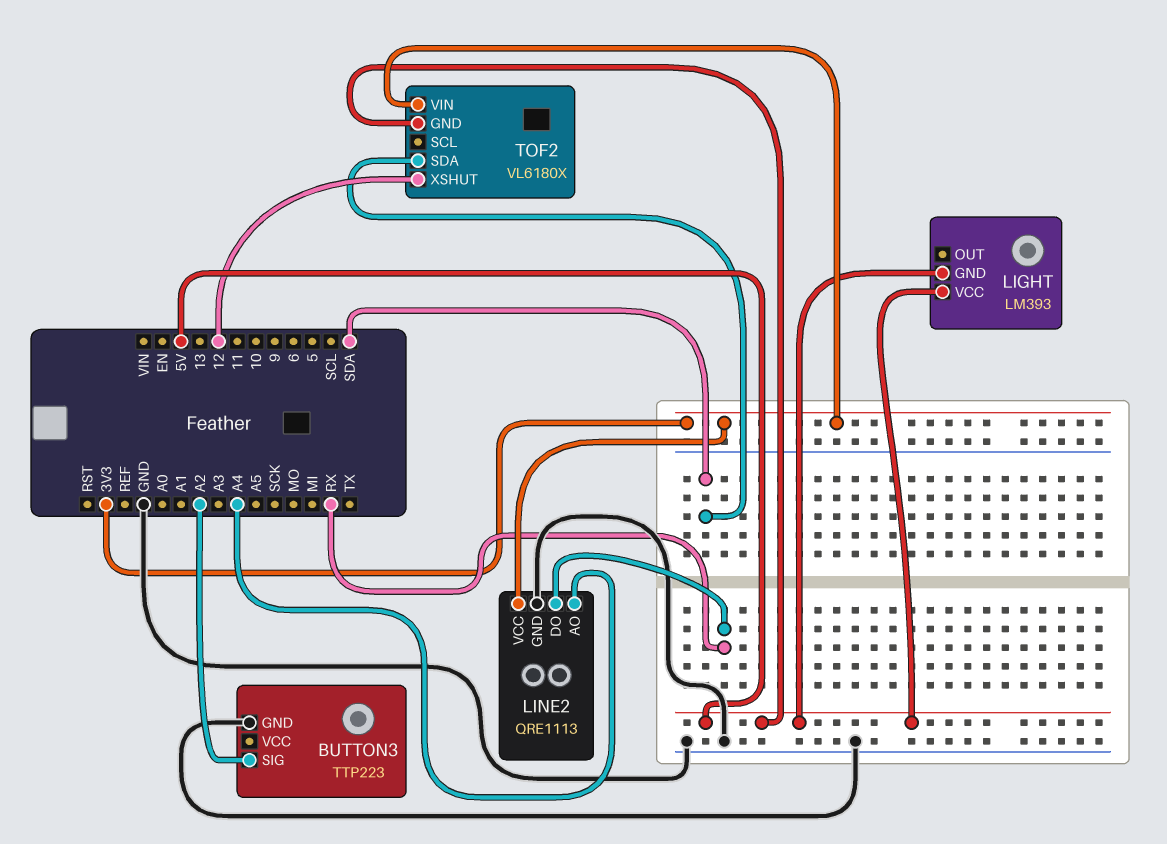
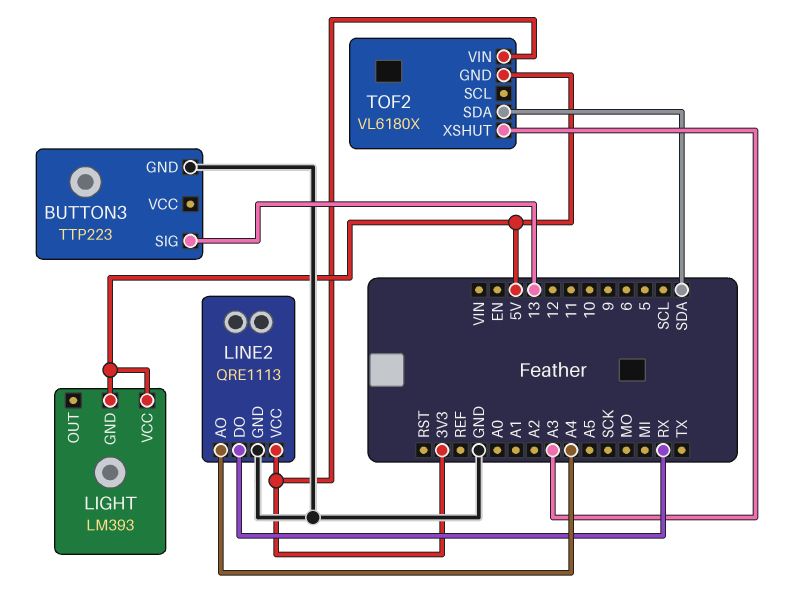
BUTTON3 pin SIG: A2 -> 13
TOF2 pin XSHUT: 12 -> A3

